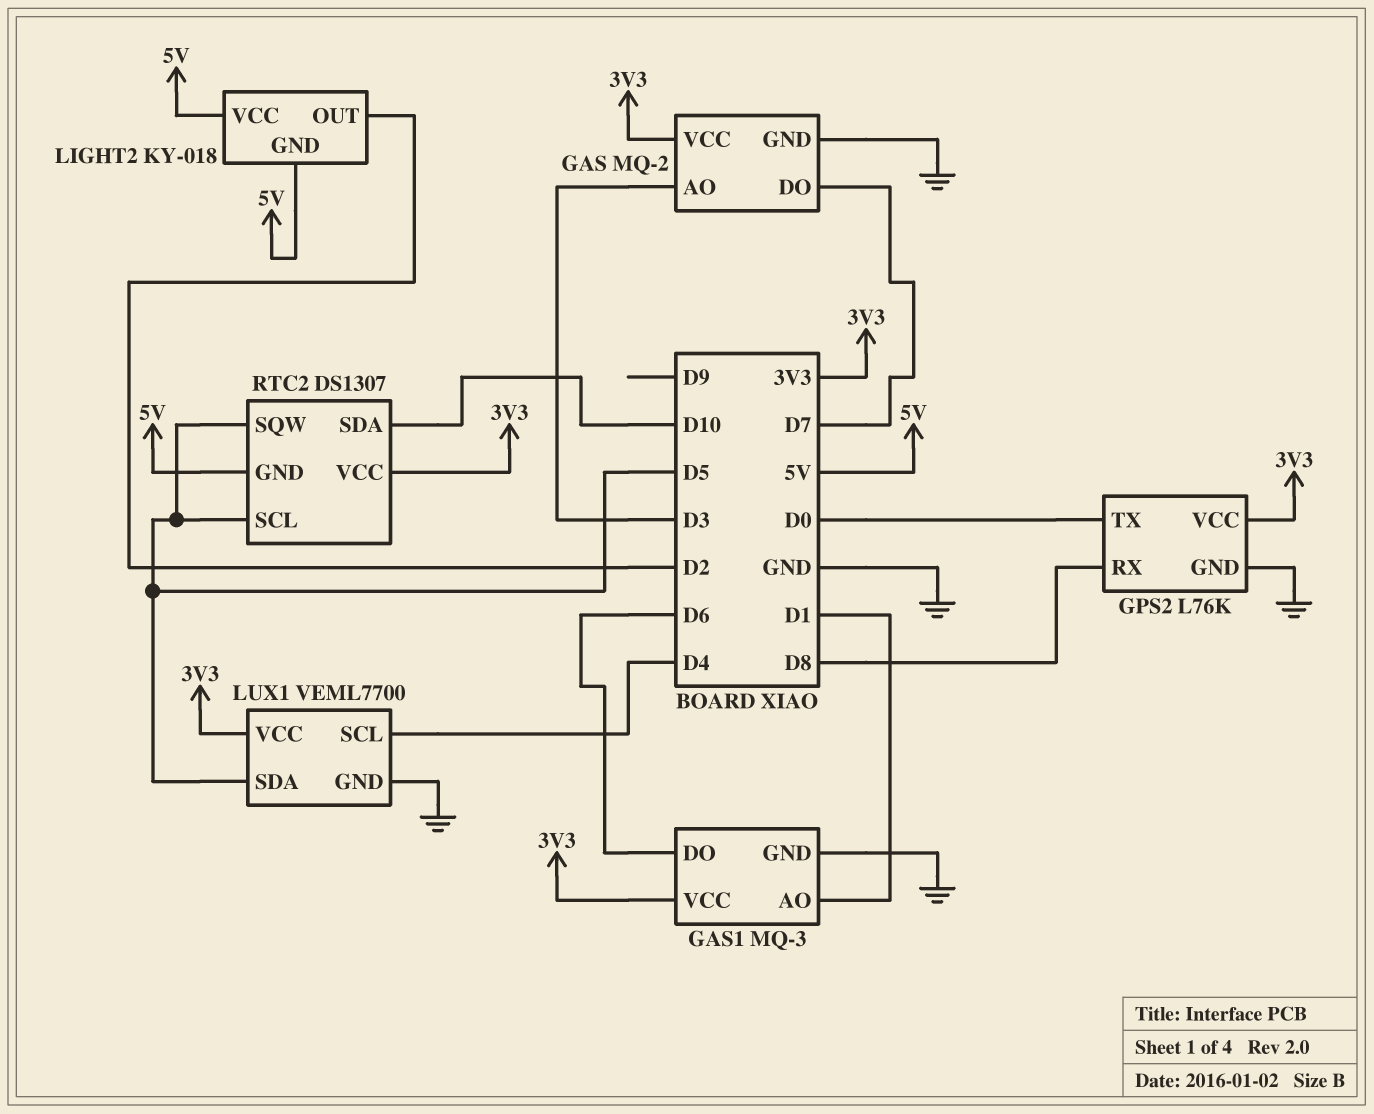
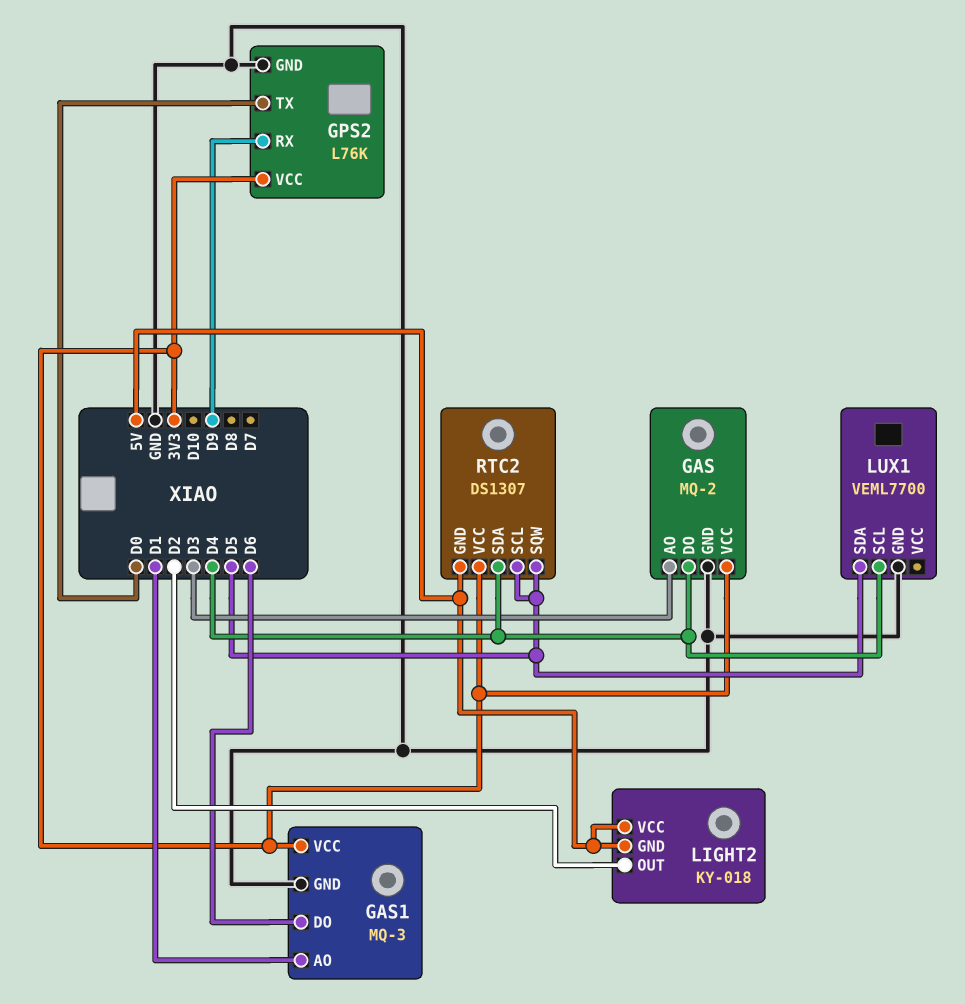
GAS pin DO: D7 -> D4
GPS2 pin RX: D8 -> D9
LUX1 pin VCC: 3V3 -> none
RTC2 pin SDA: D10 -> D4

